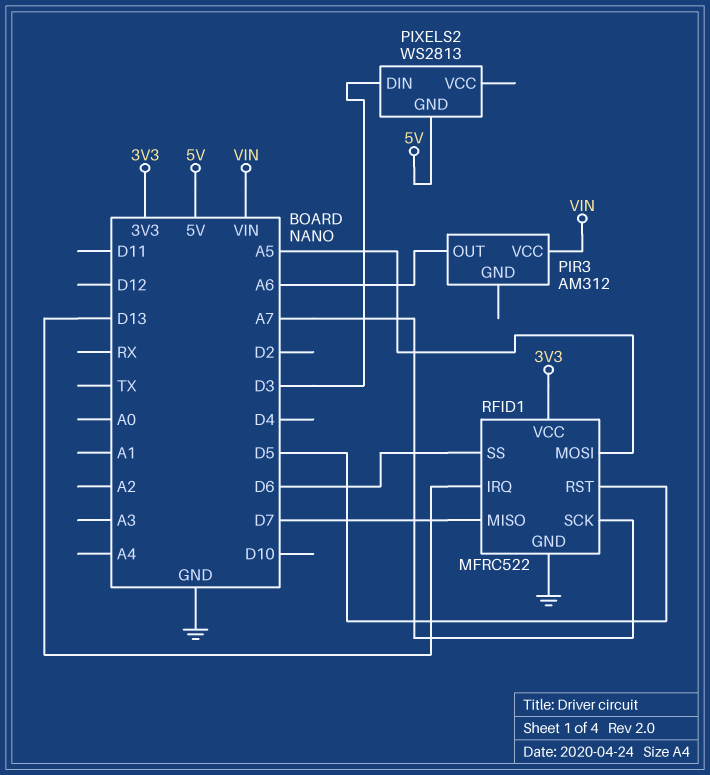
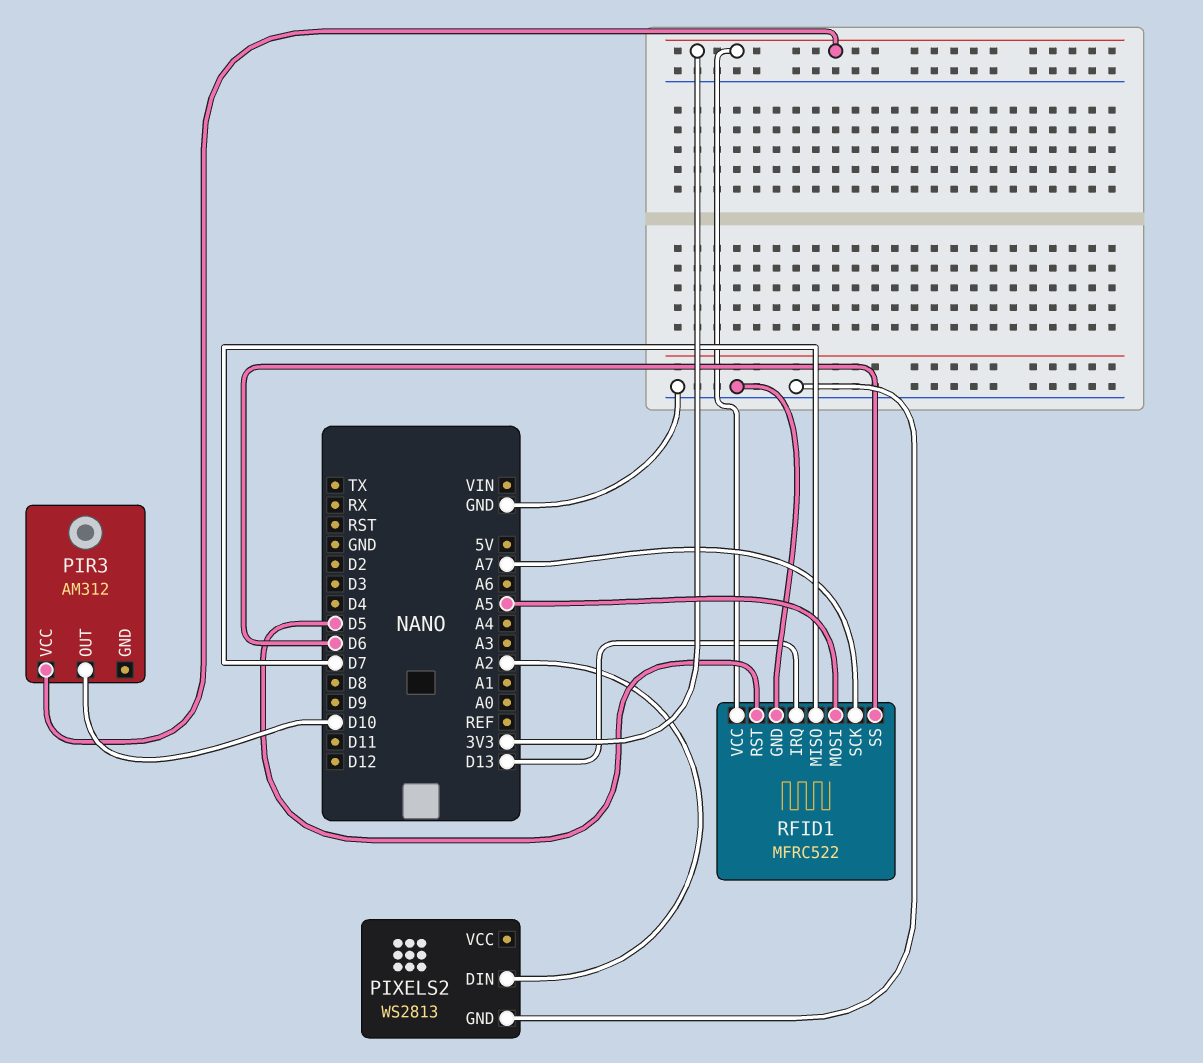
PIR3 pin OUT: A6 -> D10
PIR3 pin VCC: VIN -> 3V3
PIXELS2 pin DIN: D3 -> A2
PIXELS2 pin GND: 5V -> GND

